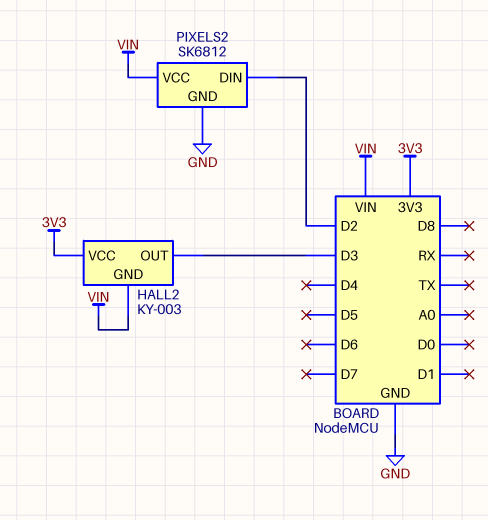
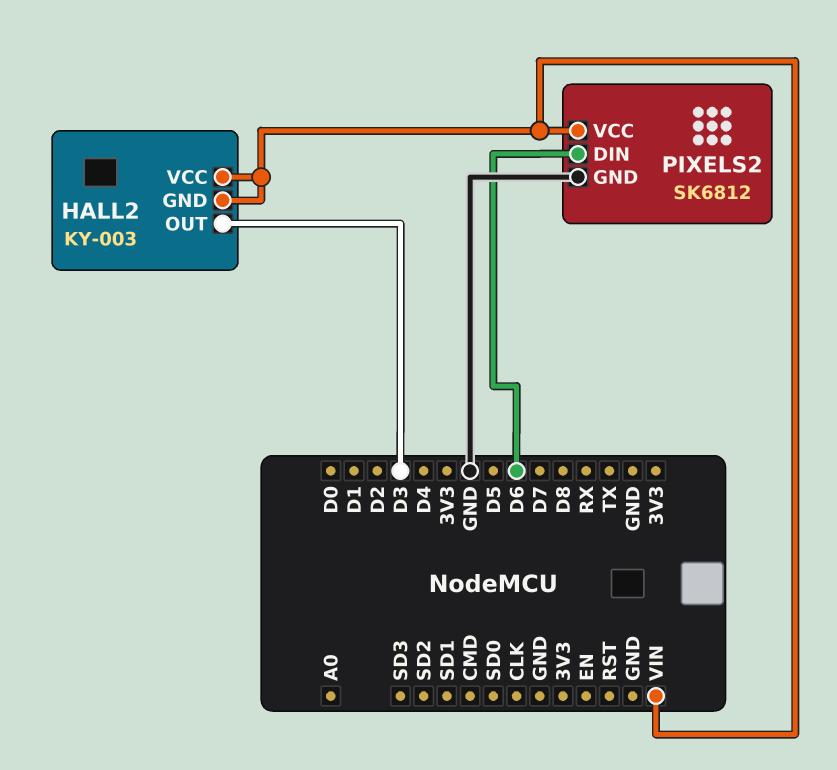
HALL2 pin VCC: 3V3 -> VIN
PIXELS2 pin DIN: D2 -> D6

